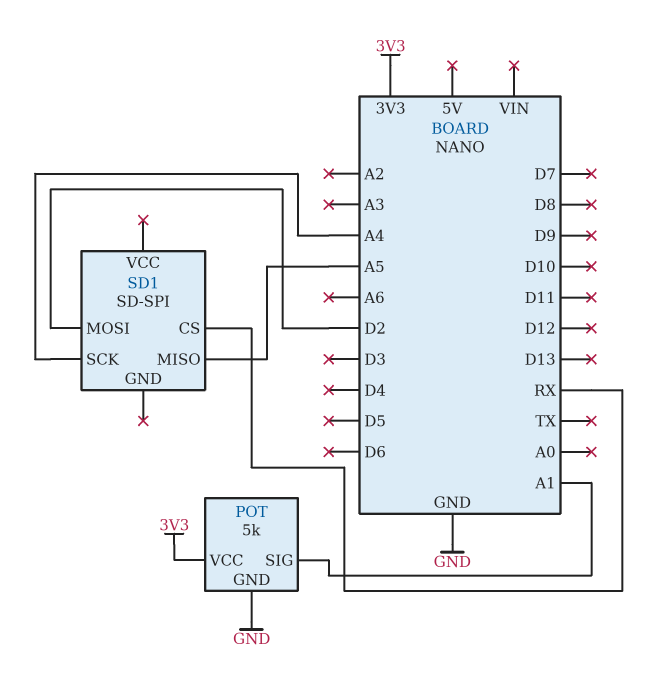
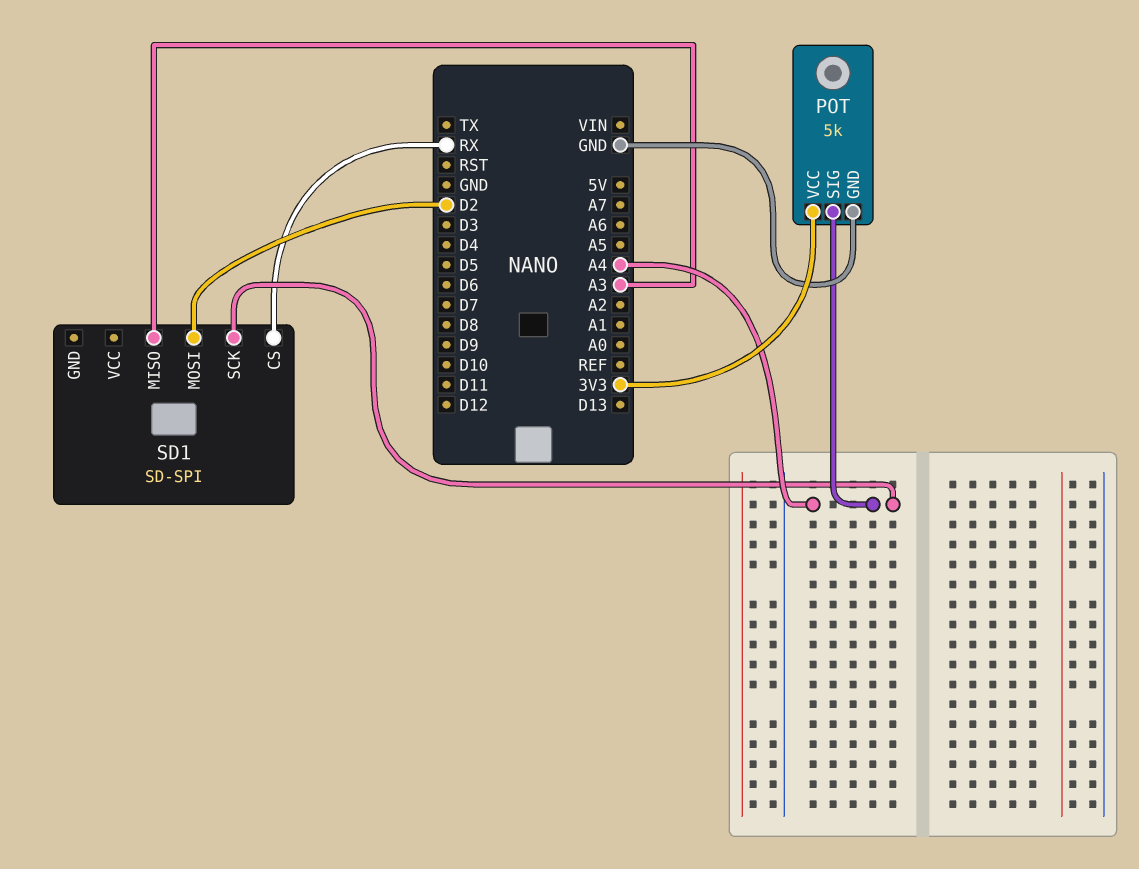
POT pin SIG: A1 -> A4
SD1 pin MISO: A5 -> A3

